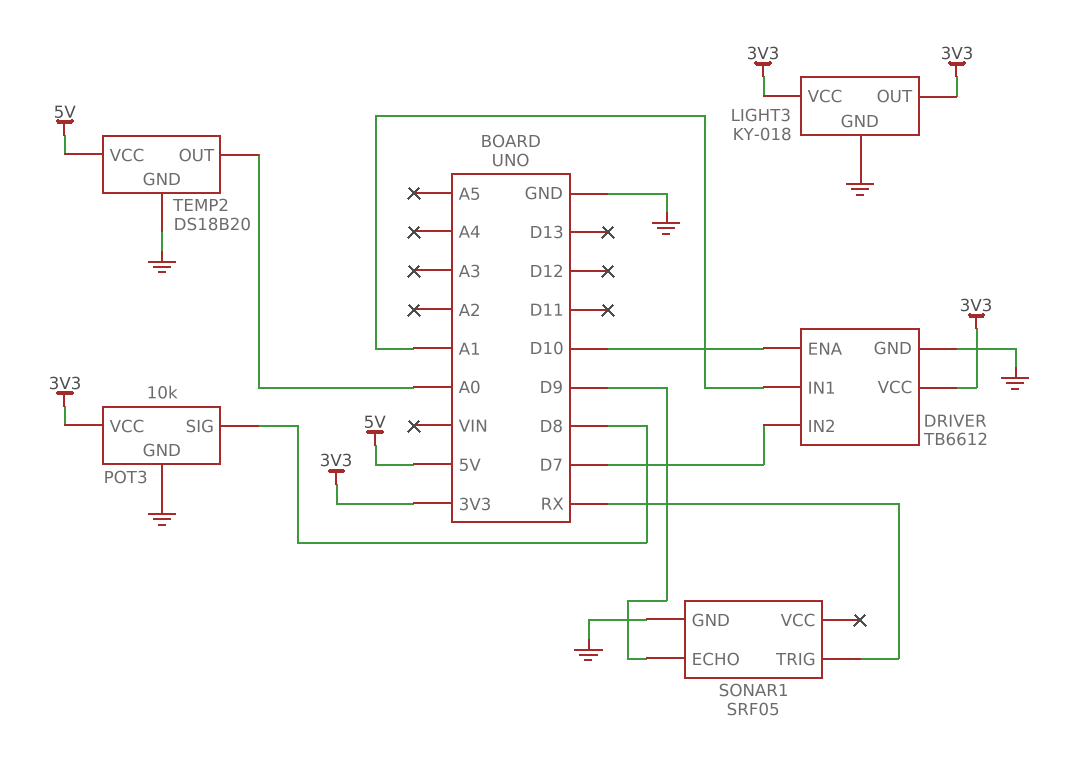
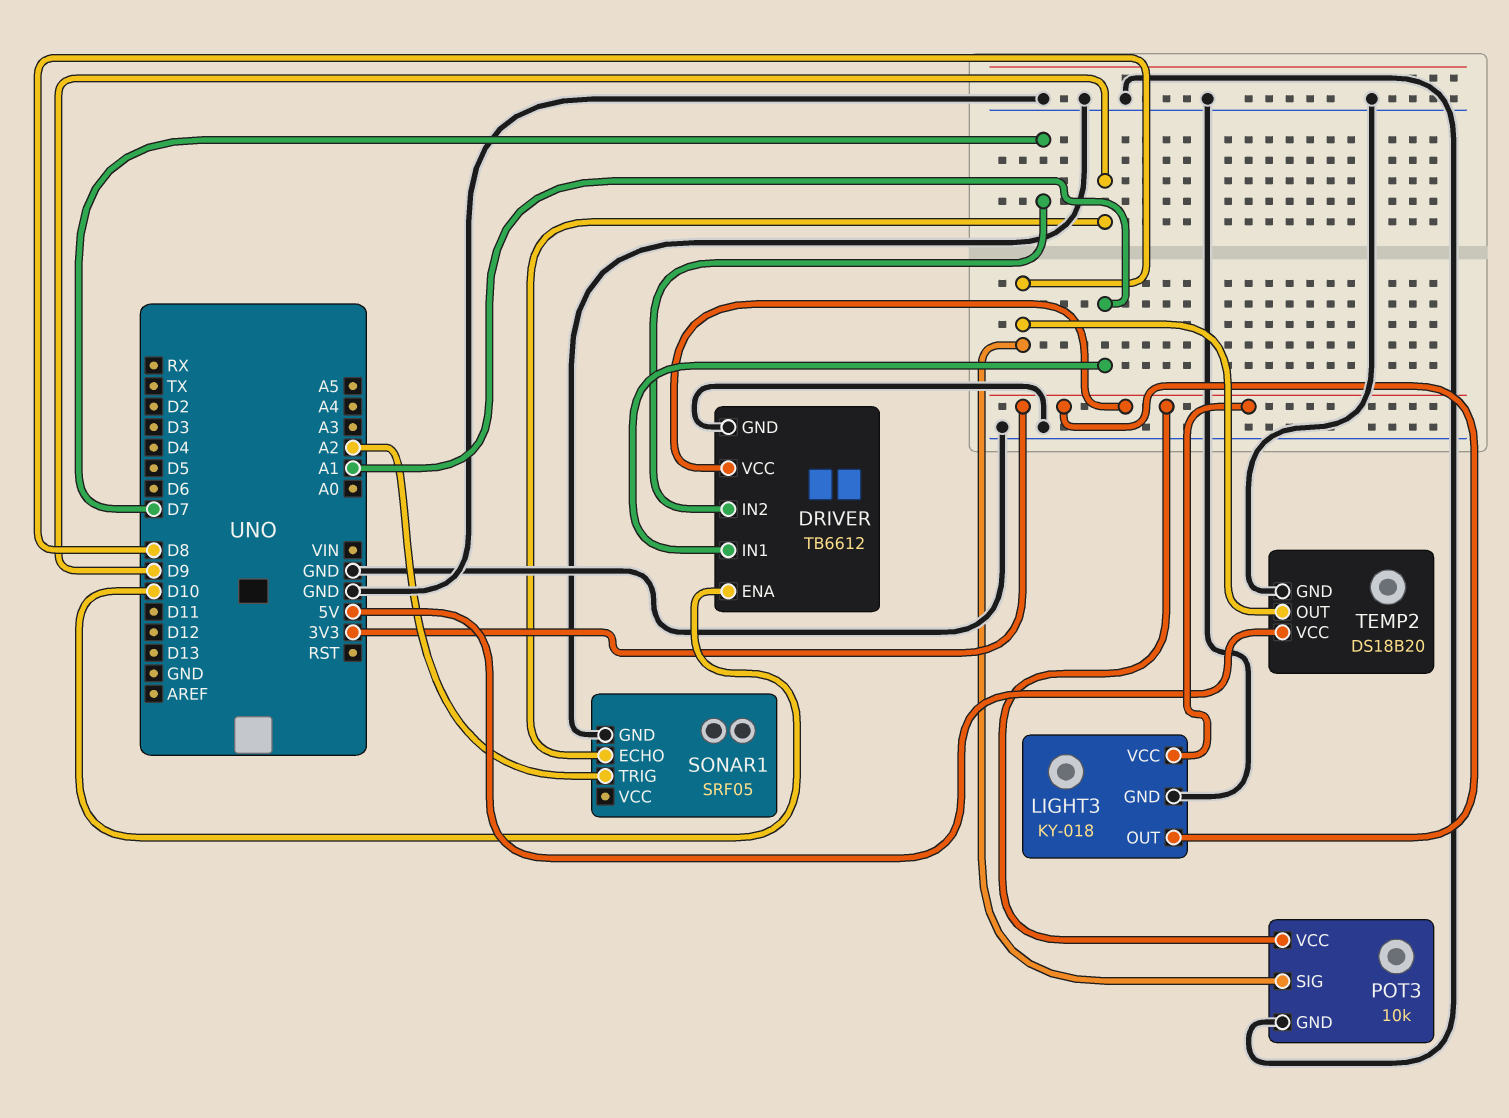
SONAR1 pin TRIG: RX -> A2
TEMP2 pin OUT: A0 -> D8

